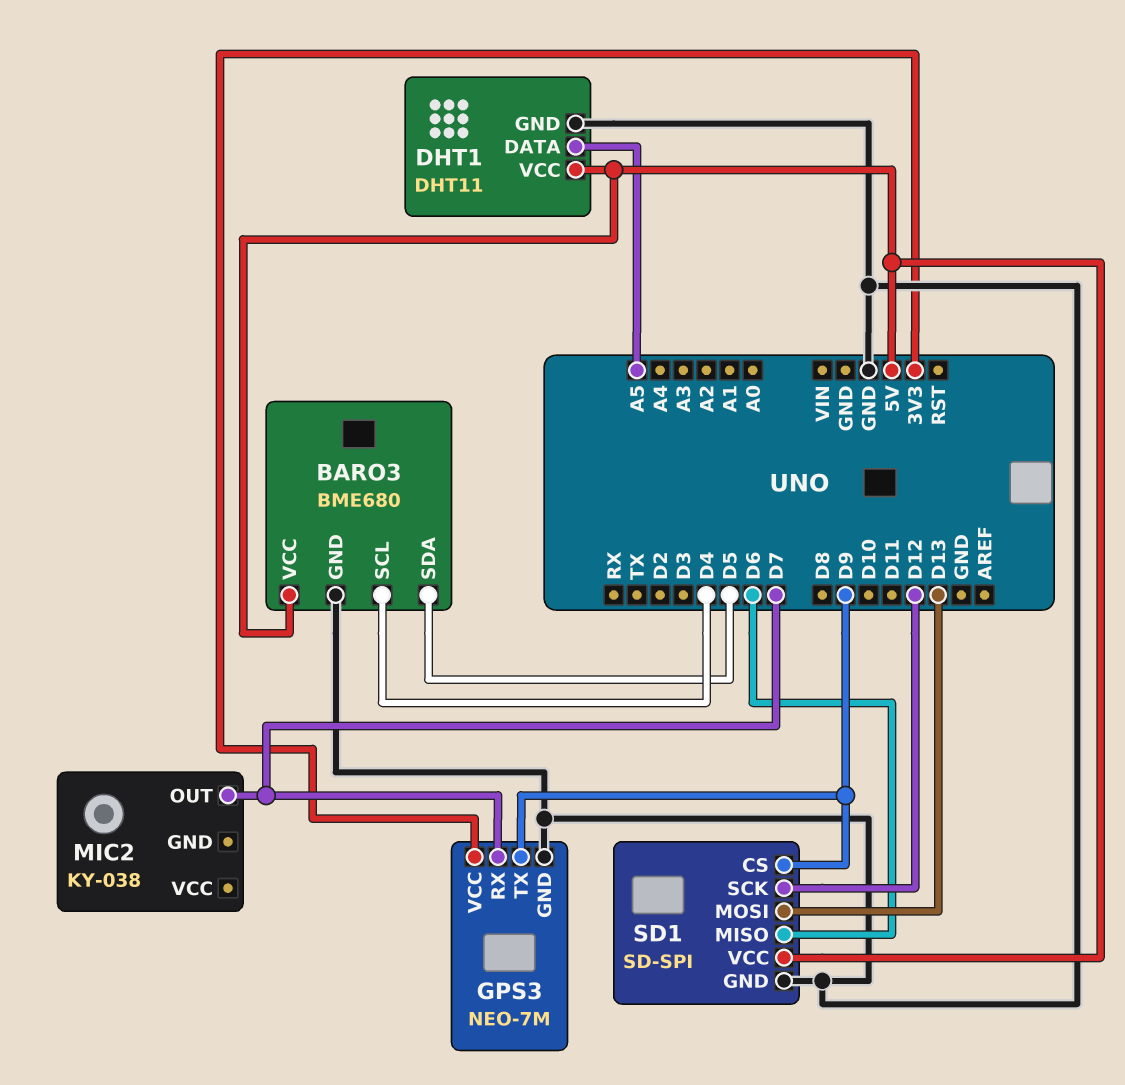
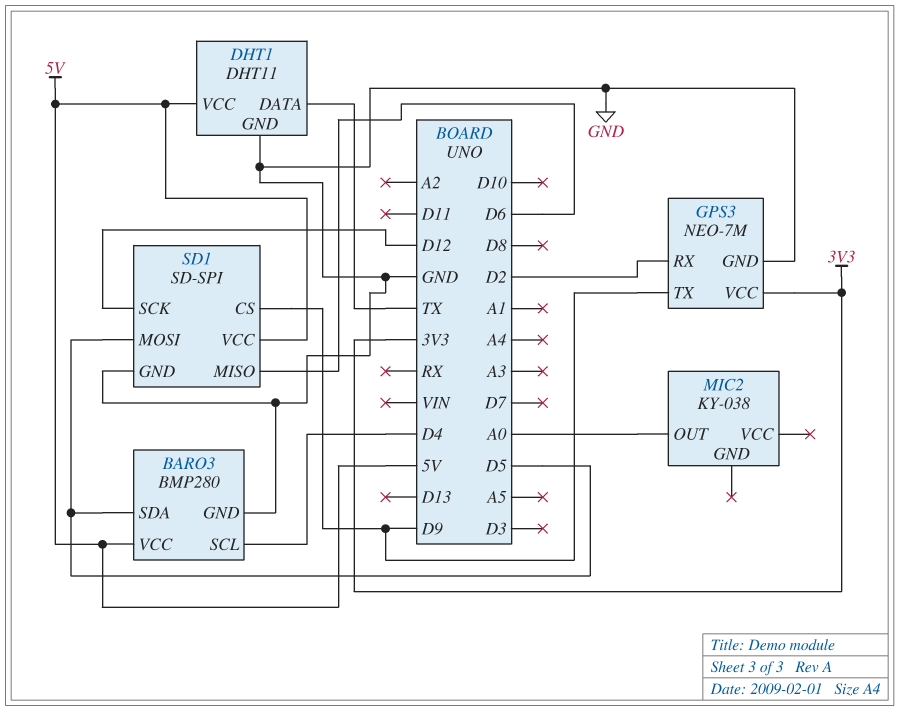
BARO3: BME680 -> BMP280
DHT1 pin DATA: A5 -> TX
GPS3 pin RX: D7 -> D2
MIC2 pin OUT: D7 -> A0
SD1 pin MOSI: D13 -> D5

